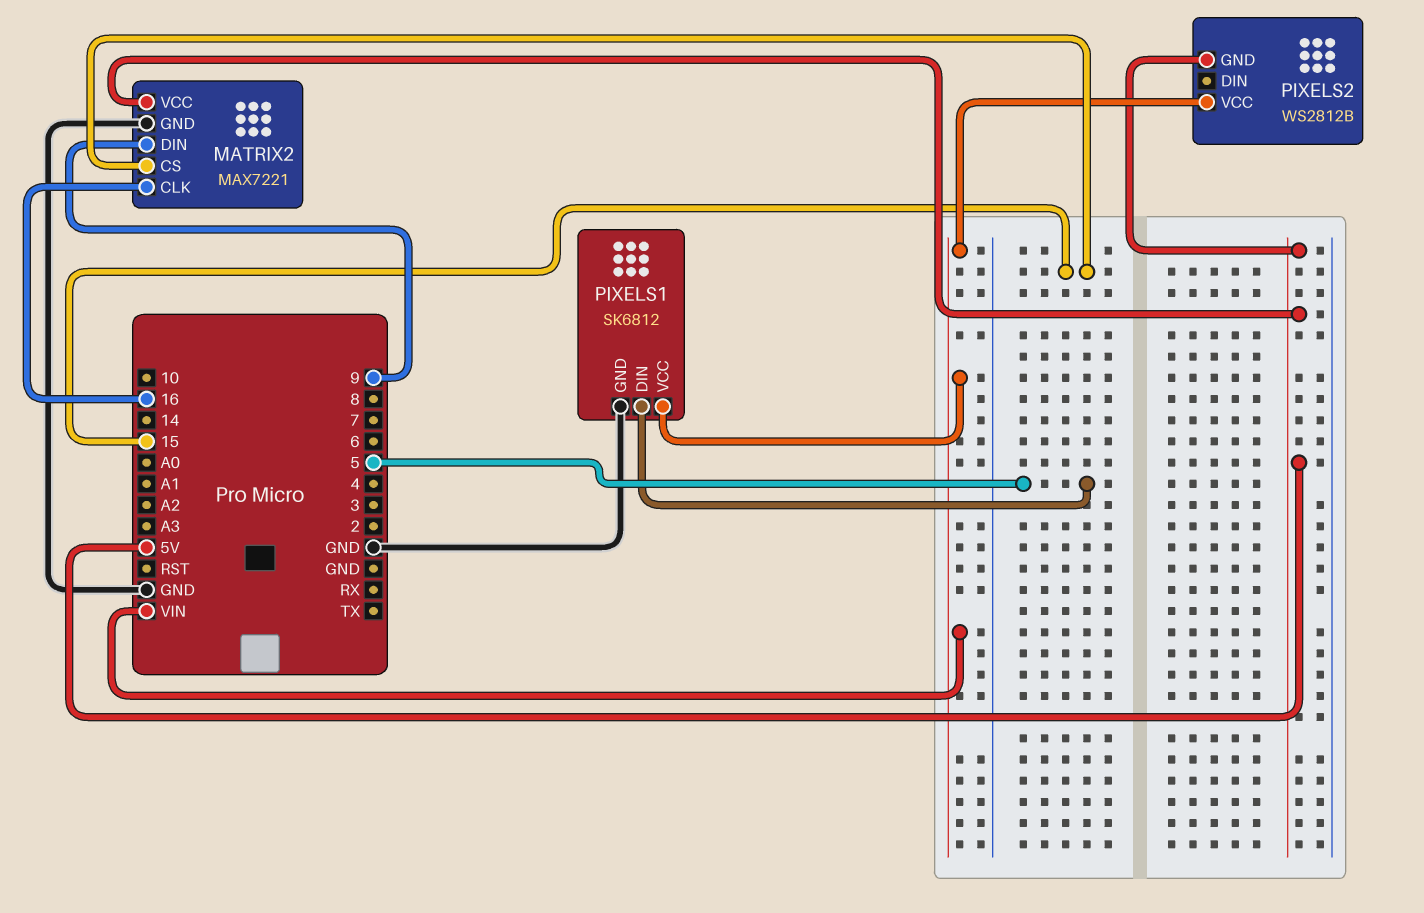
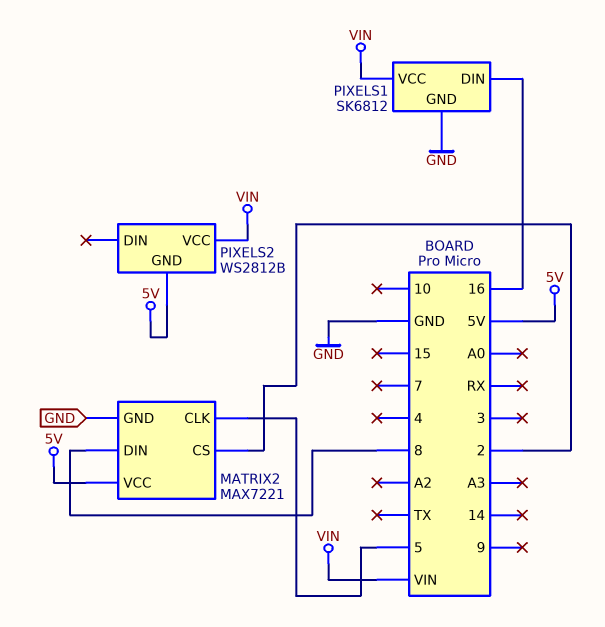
MATRIX2 pin CLK: 16 -> 5
MATRIX2 pin CS: 15 -> 2
MATRIX2 pin DIN: 9 -> 8
PIXELS1 pin DIN: 5 -> 16

